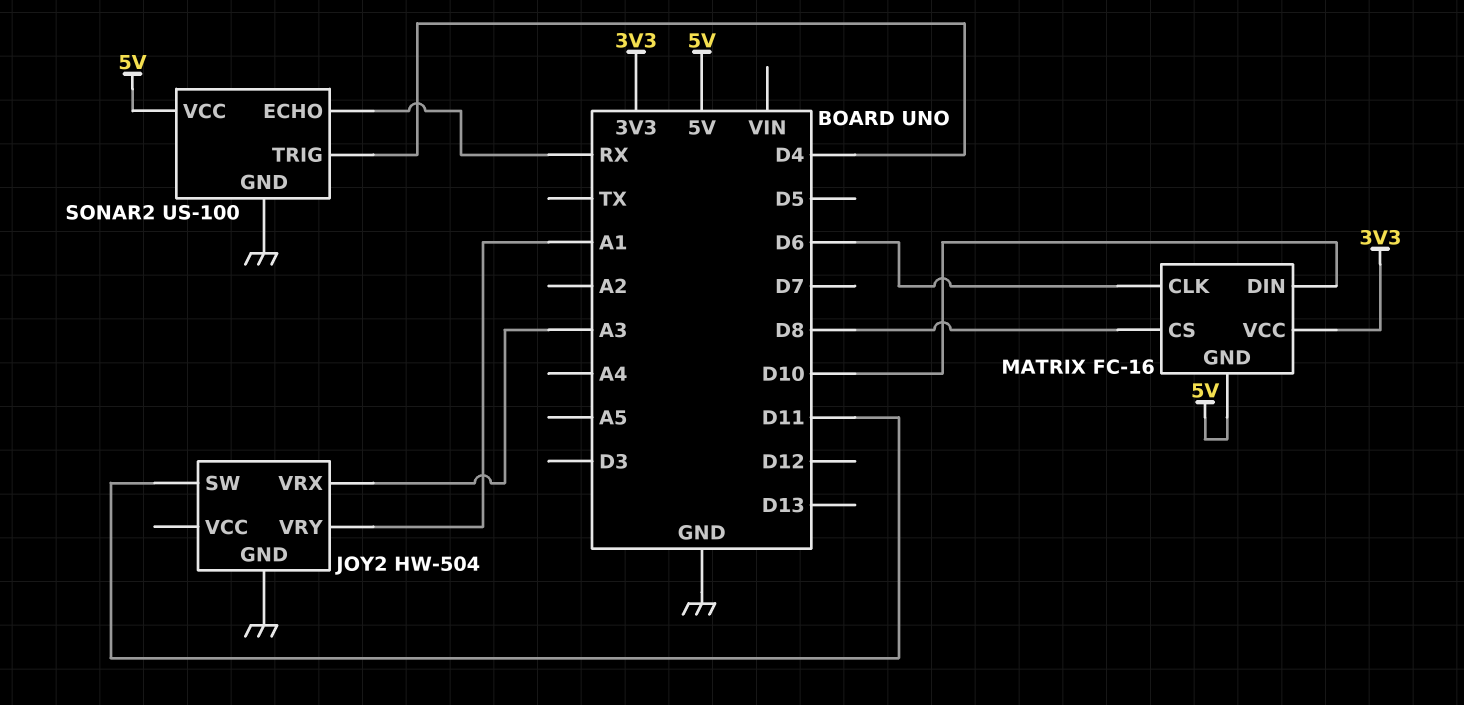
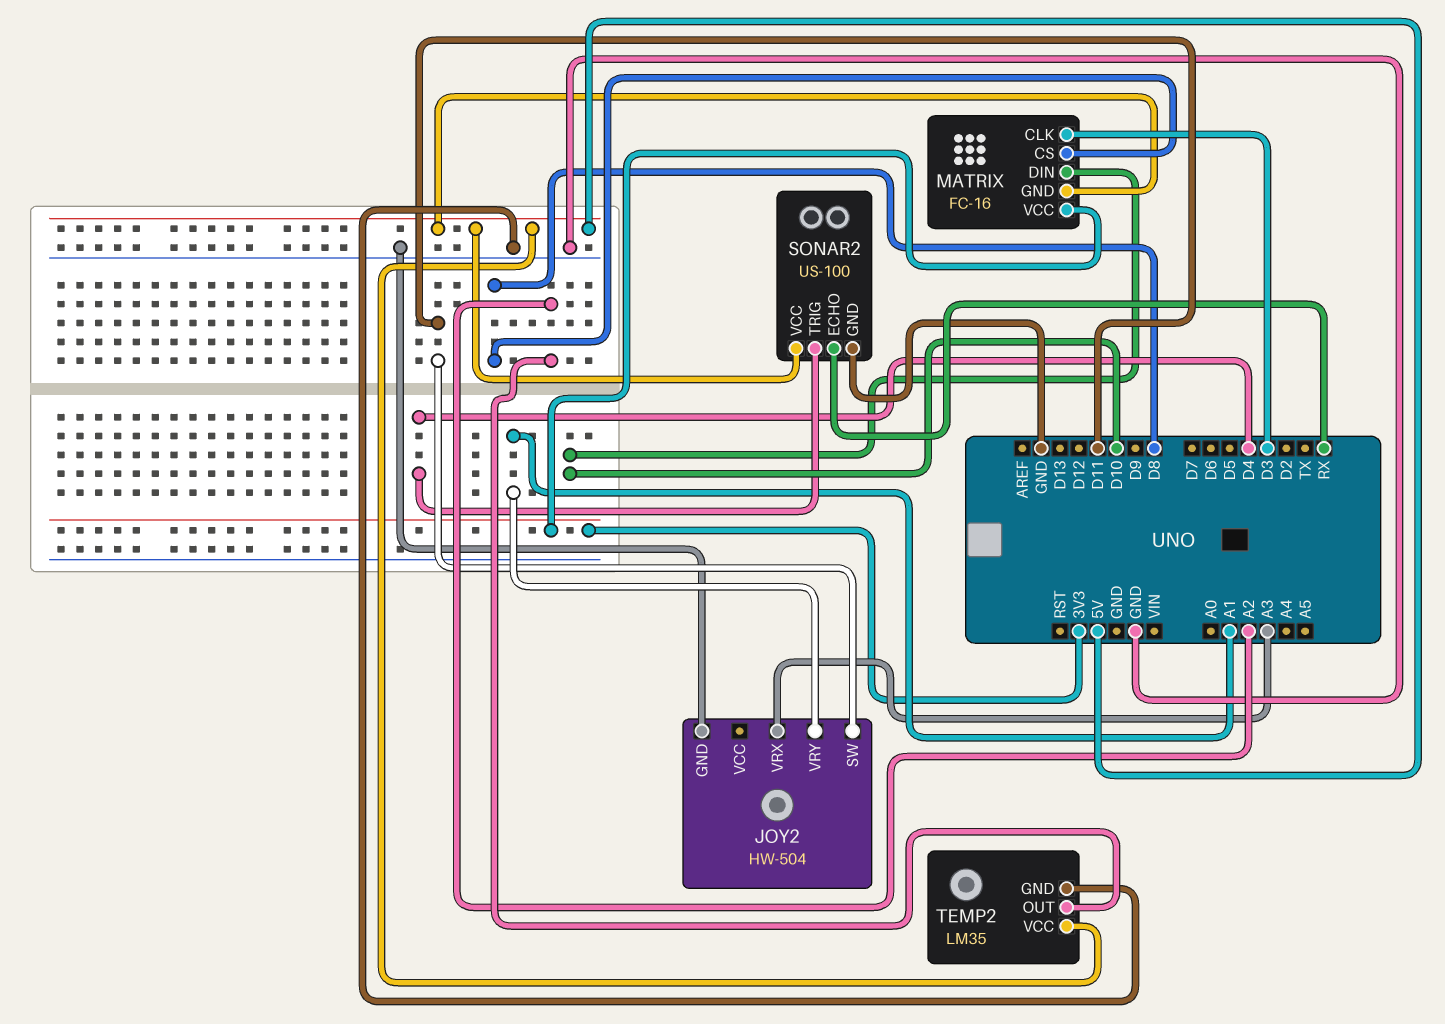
MATRIX pin CLK: D6 -> D3
TEMP2: none -> LM35
TEMP2 pin GND: none -> GND
TEMP2 pin OUT: none -> A2
TEMP2 pin VCC: none -> 5V

